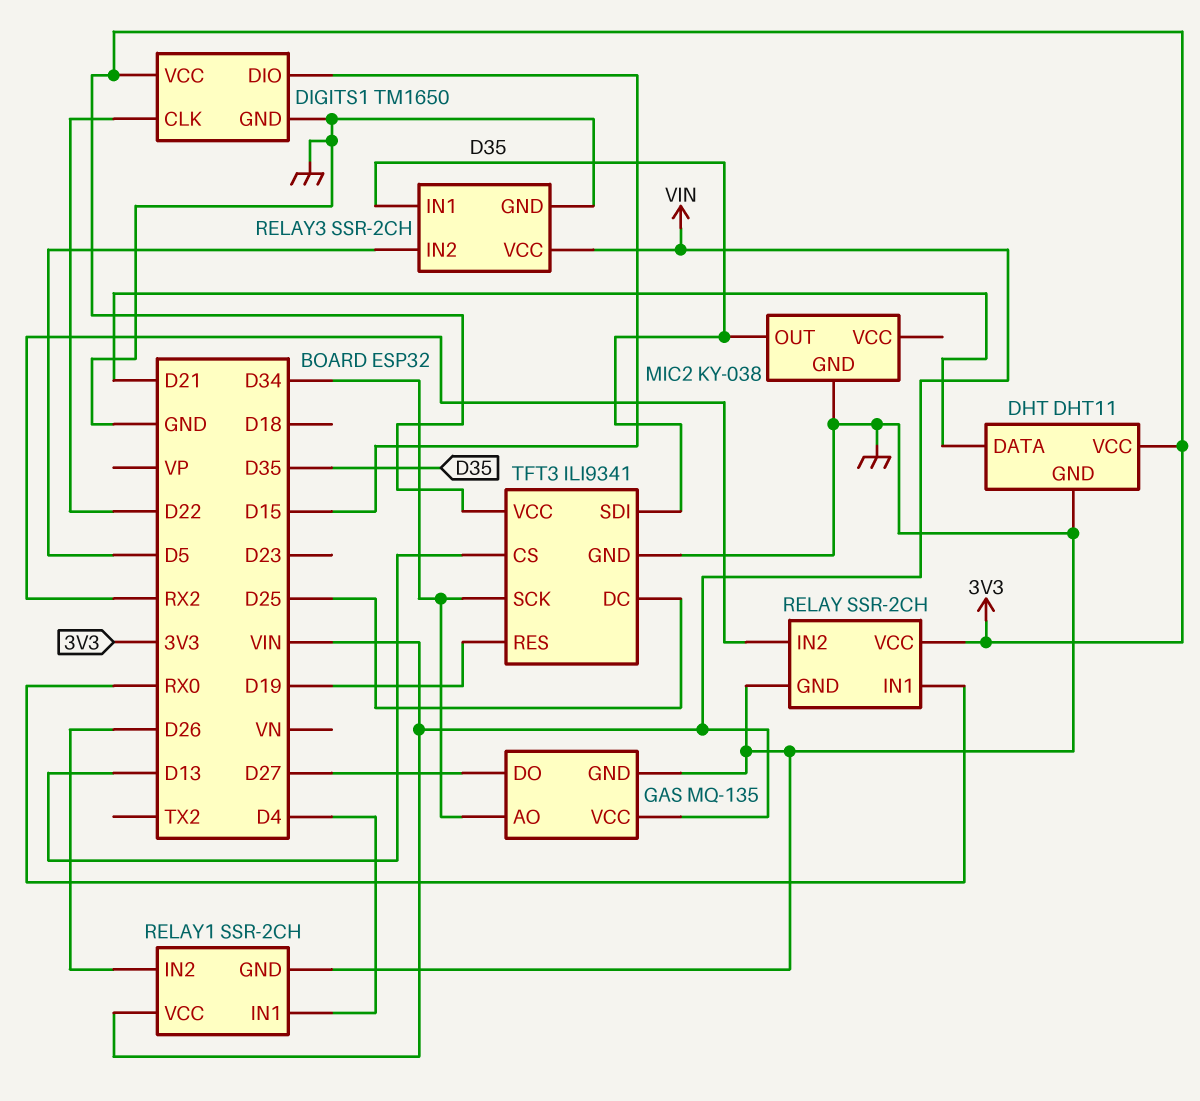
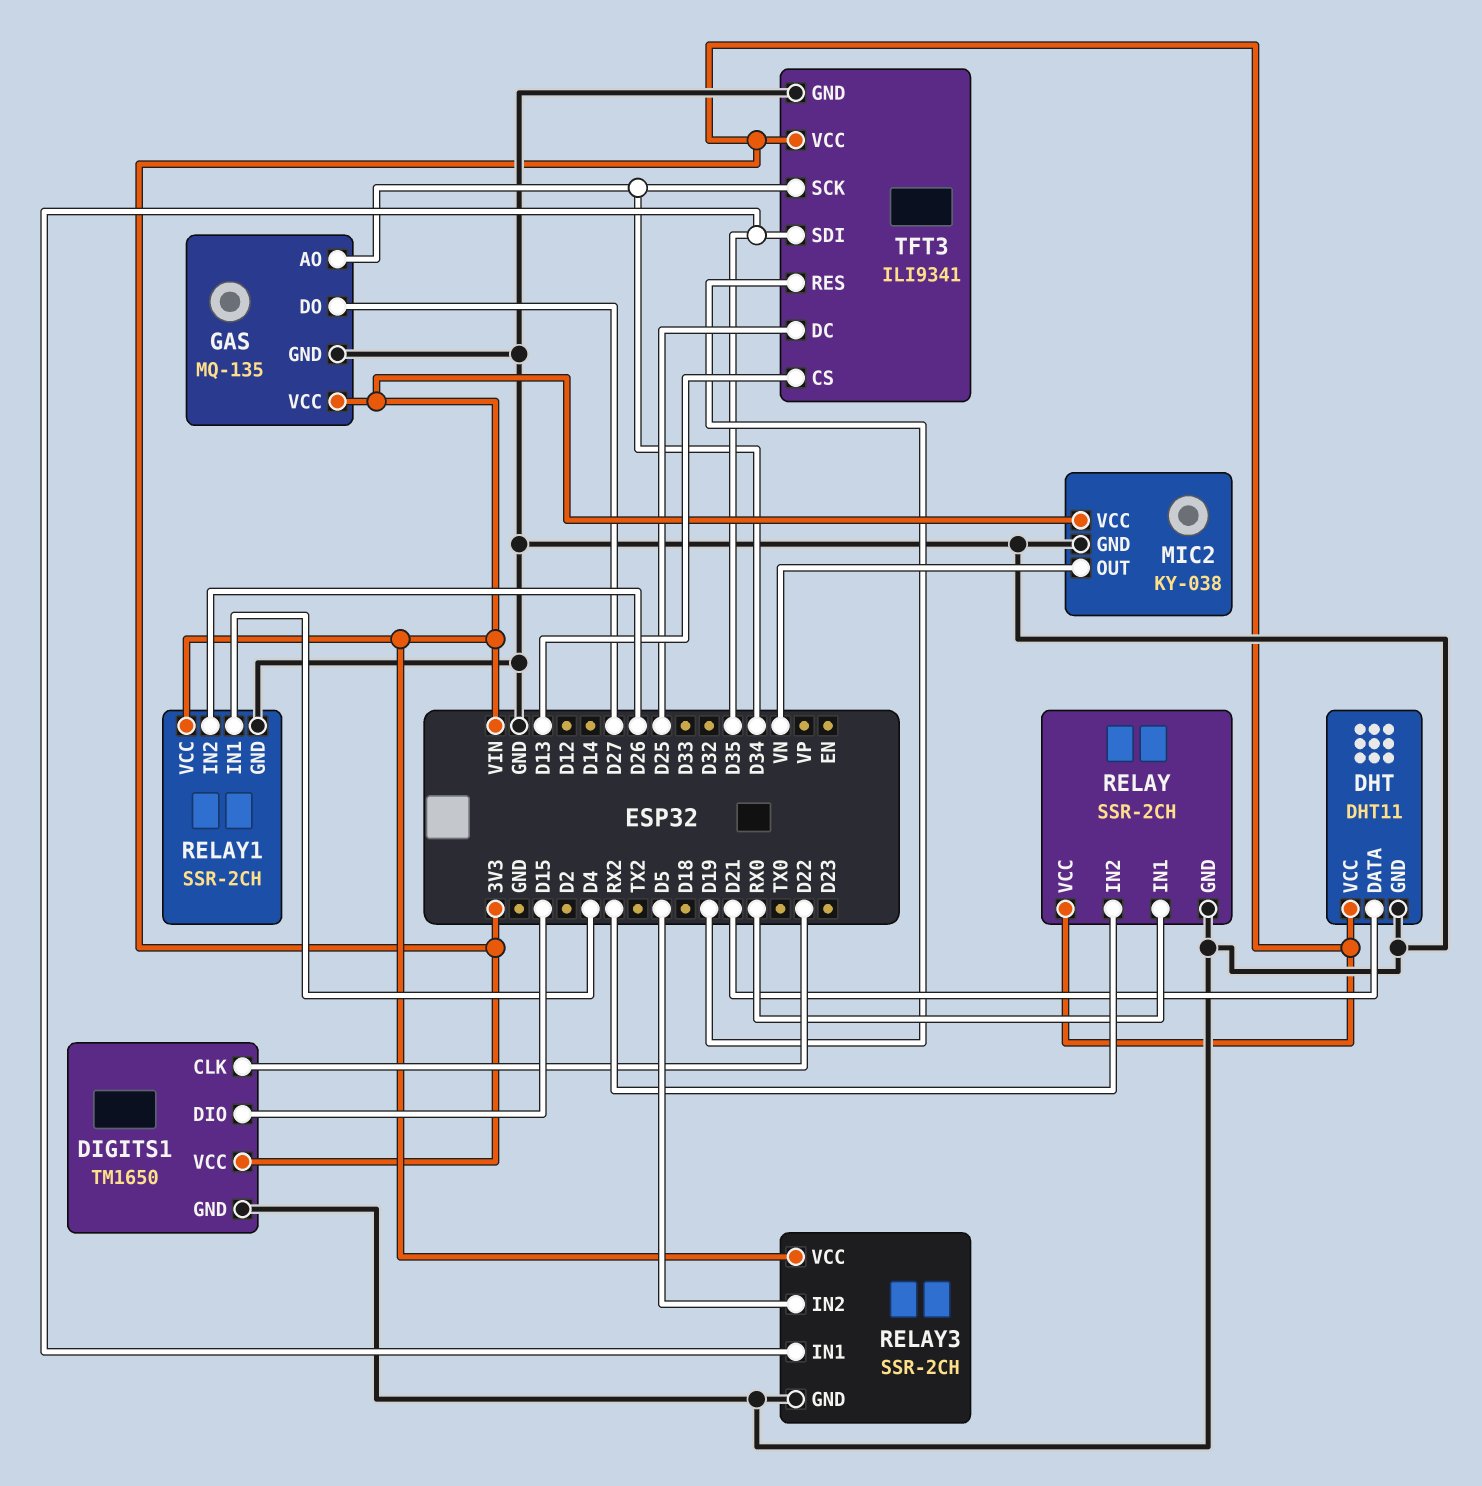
MIC2 pin OUT: D35 -> VN
MIC2 pin VCC: none -> VIN

